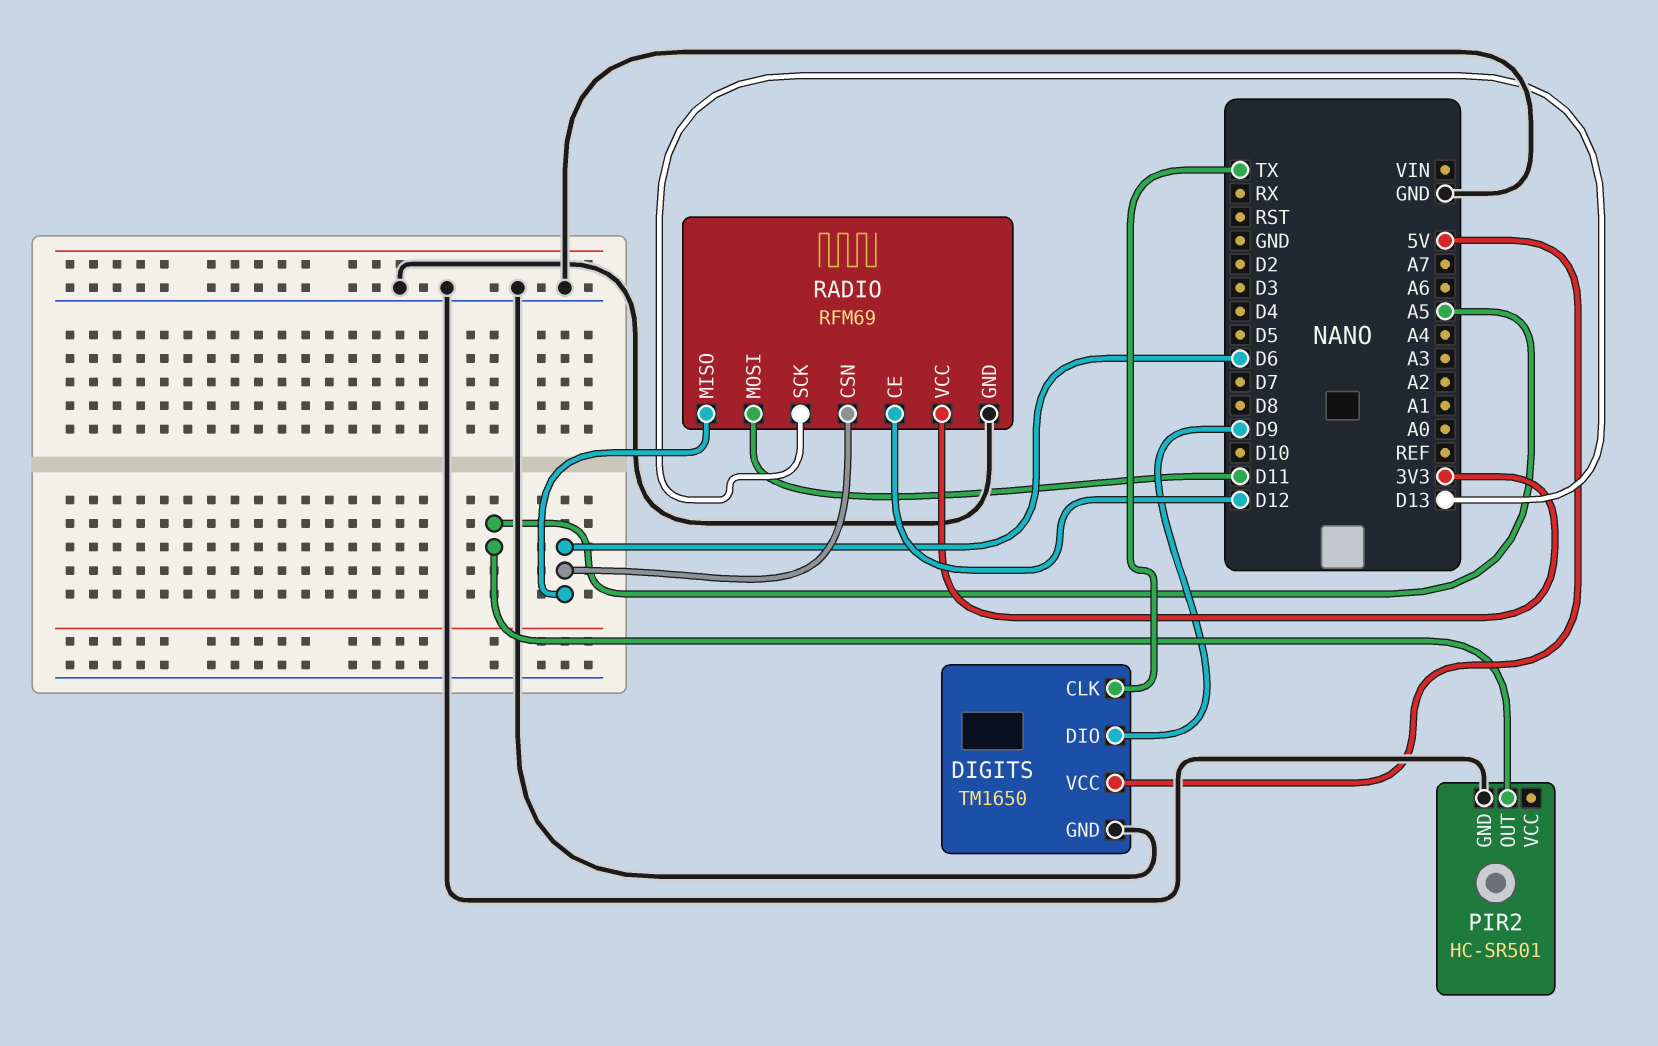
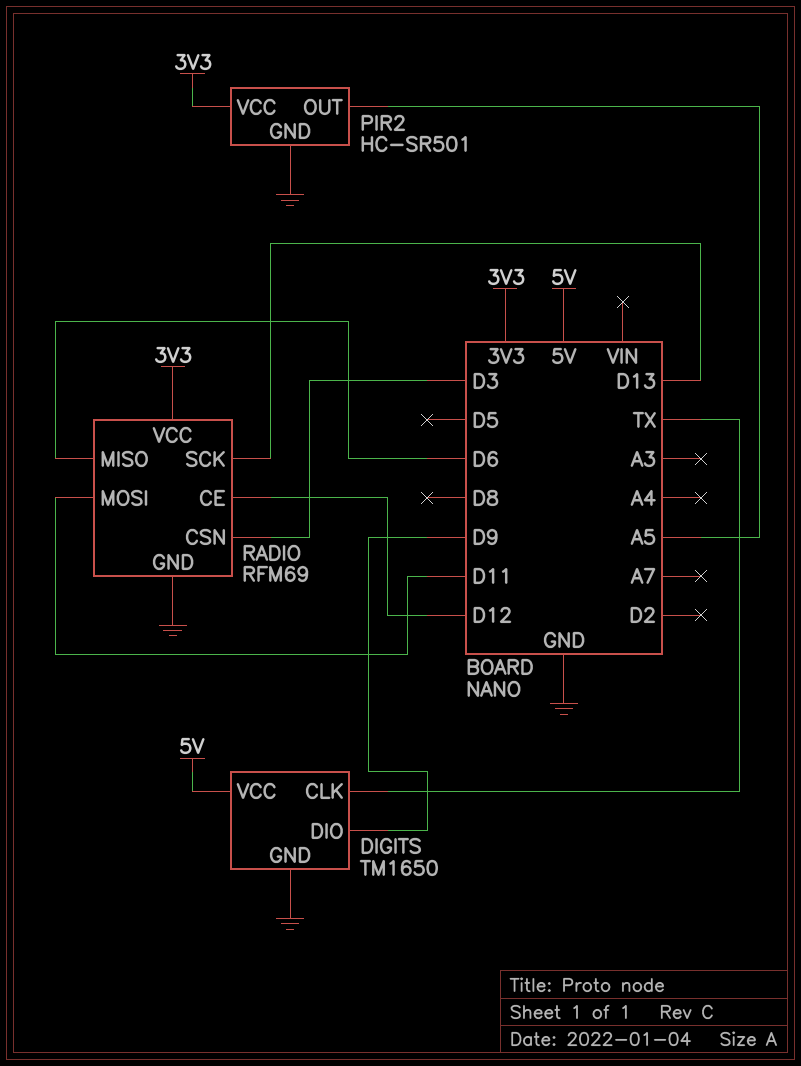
PIR2 pin VCC: none -> 3V3
RADIO pin CSN: D6 -> D3

